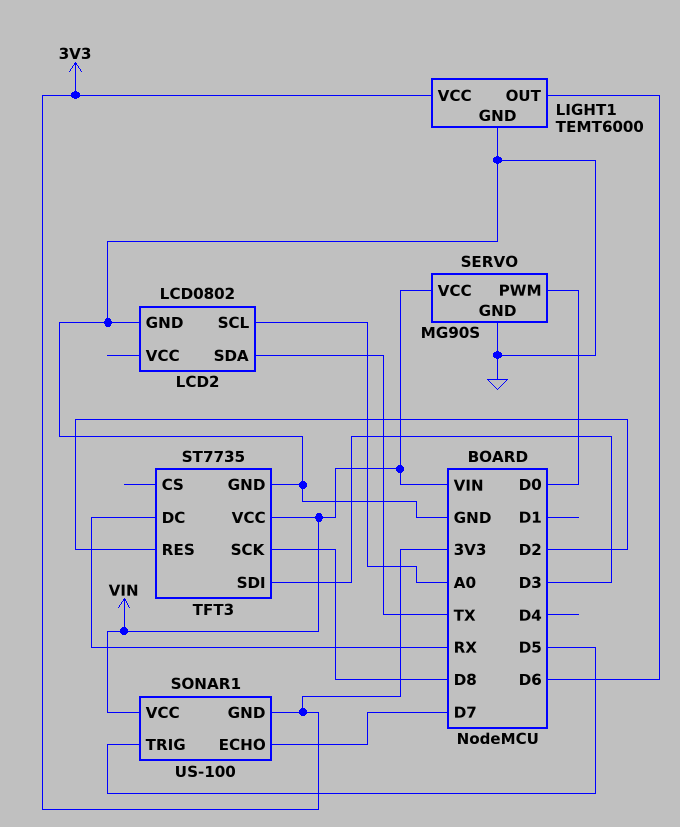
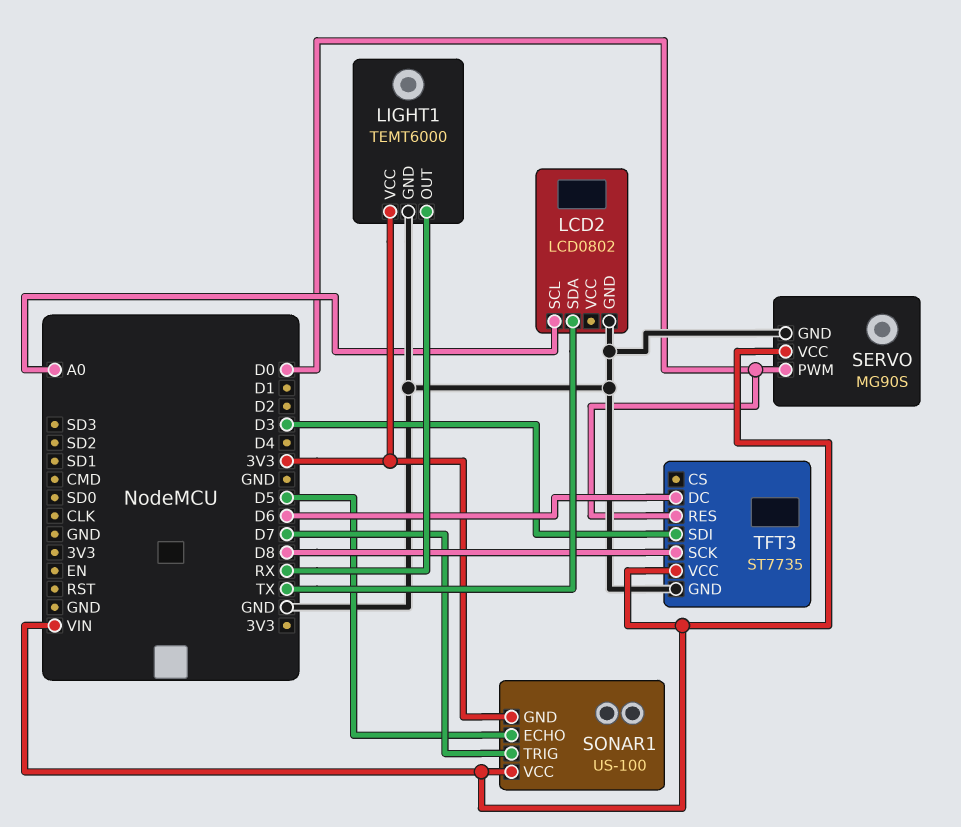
LIGHT1 pin OUT: D6 -> RX
SONAR1 pin ECHO: D7 -> D5
SONAR1 pin TRIG: D5 -> D7
TFT3 pin DC: RX -> D6
TFT3 pin RES: D2 -> D0

